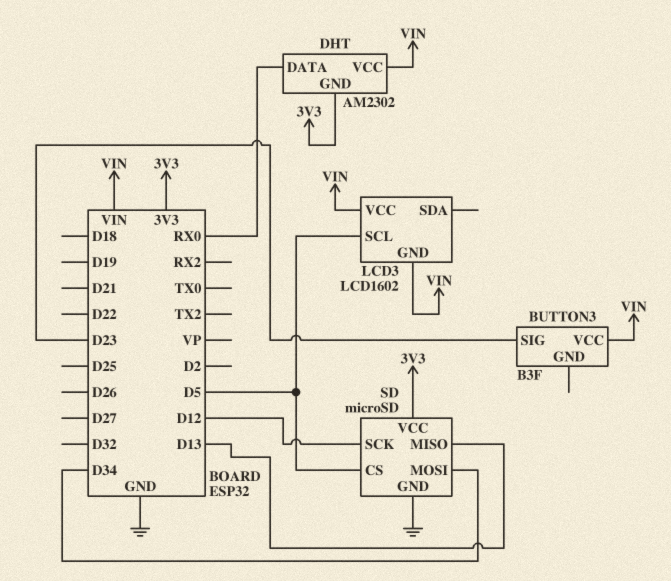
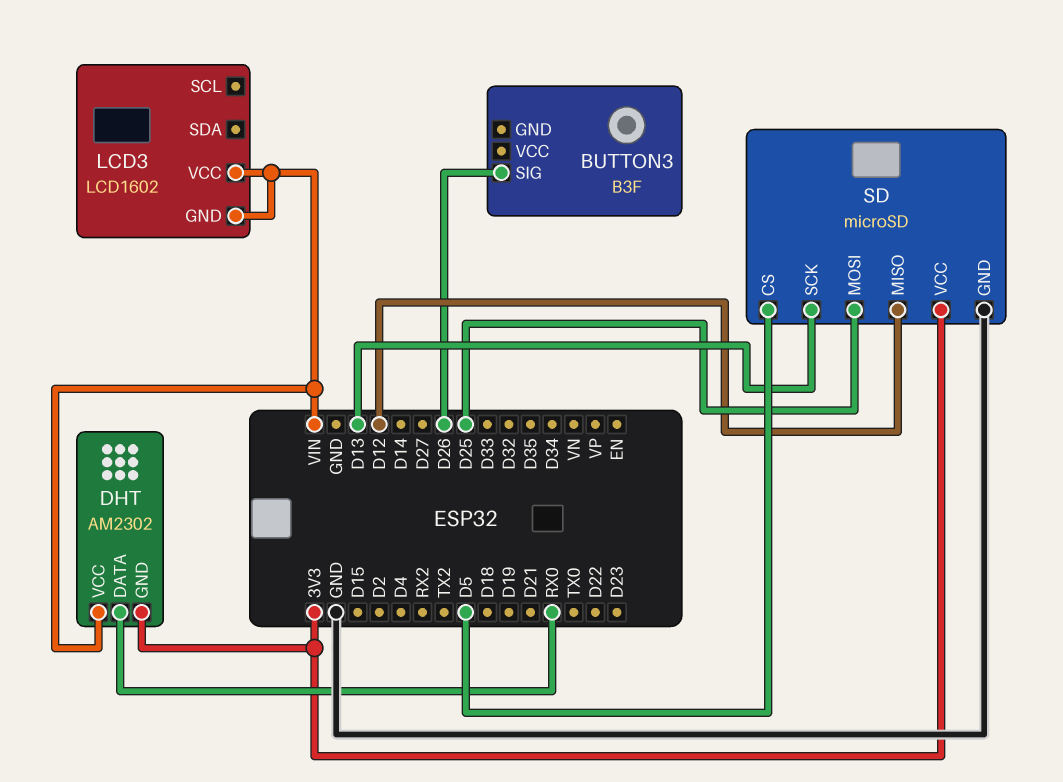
BUTTON3 pin SIG: D23 -> D26
BUTTON3 pin VCC: VIN -> none
LCD3 pin SCL: D5 -> none
SD pin MISO: D13 -> D12
SD pin MOSI: D34 -> D25
SD pin SCK: D12 -> D13

